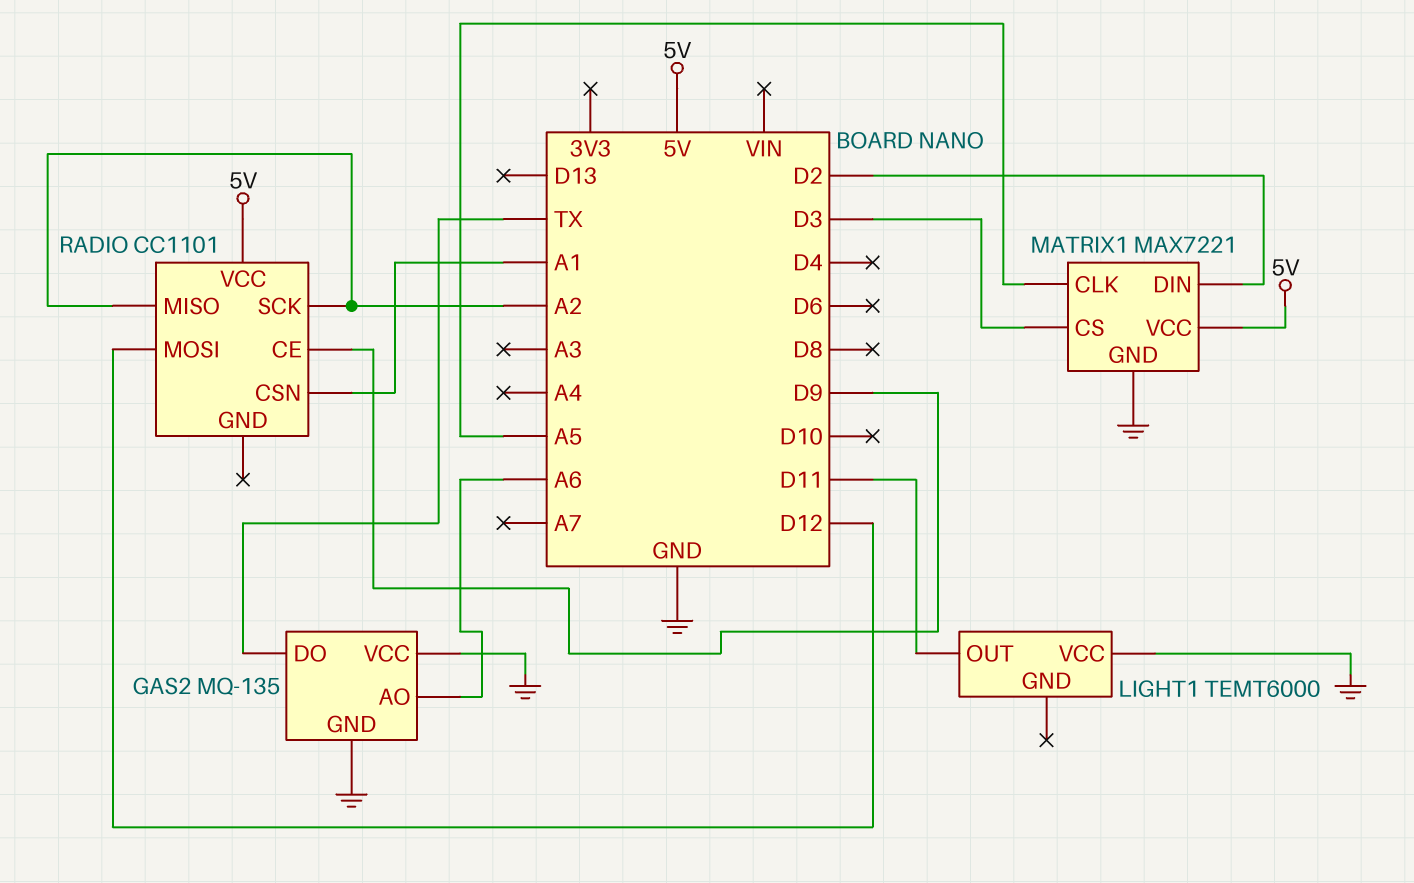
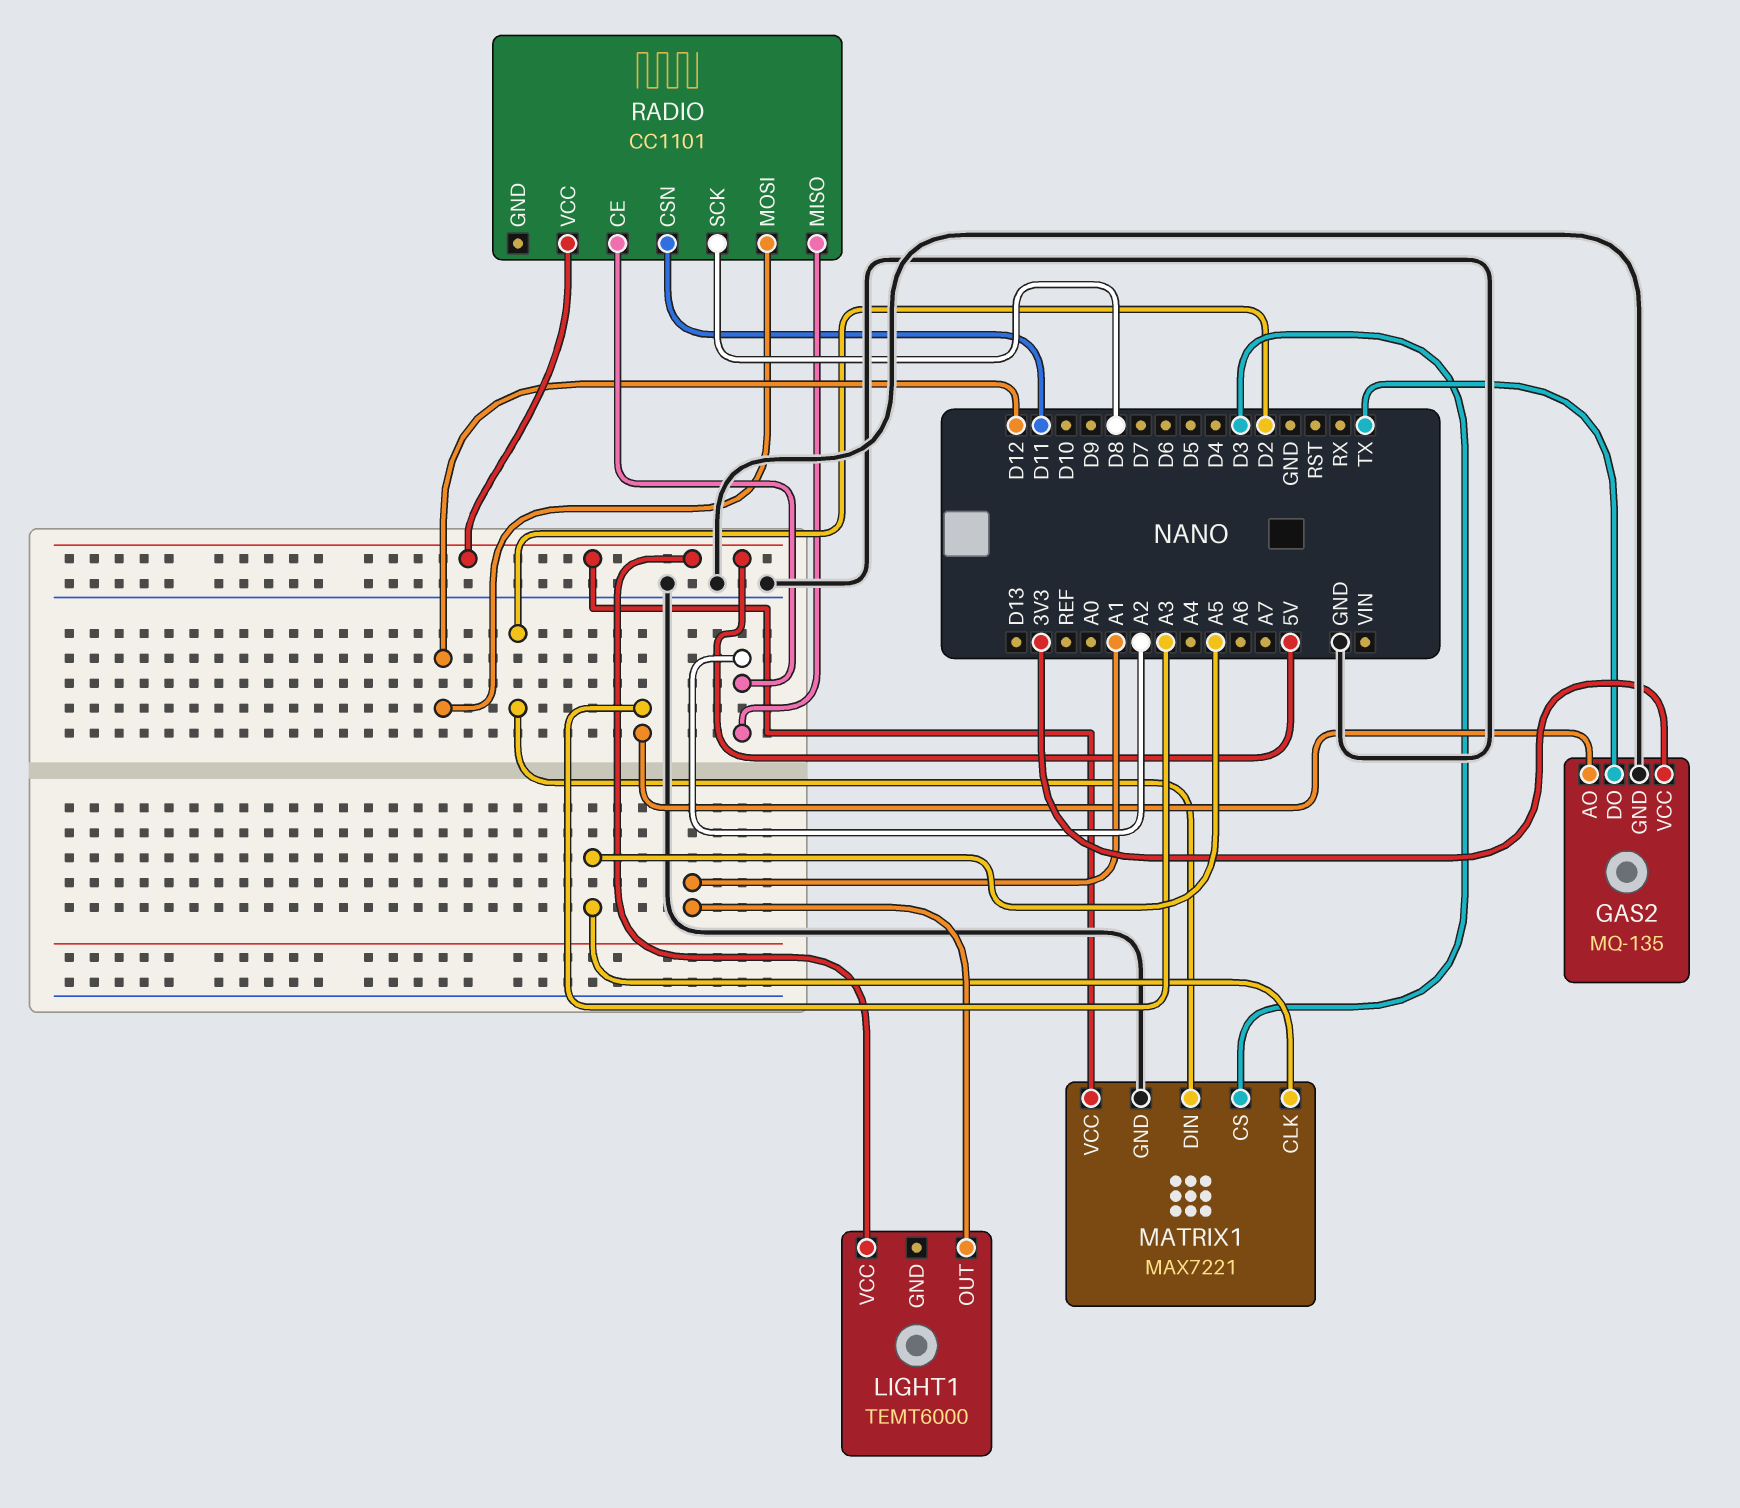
GAS2 pin AO: A6 -> A3
GAS2 pin VCC: GND -> 3V3
LIGHT1 pin OUT: D11 -> A1
LIGHT1 pin VCC: GND -> 5V
RADIO pin CE: D9 -> A2
RADIO pin CSN: A1 -> D11
RADIO pin SCK: A2 -> D8

